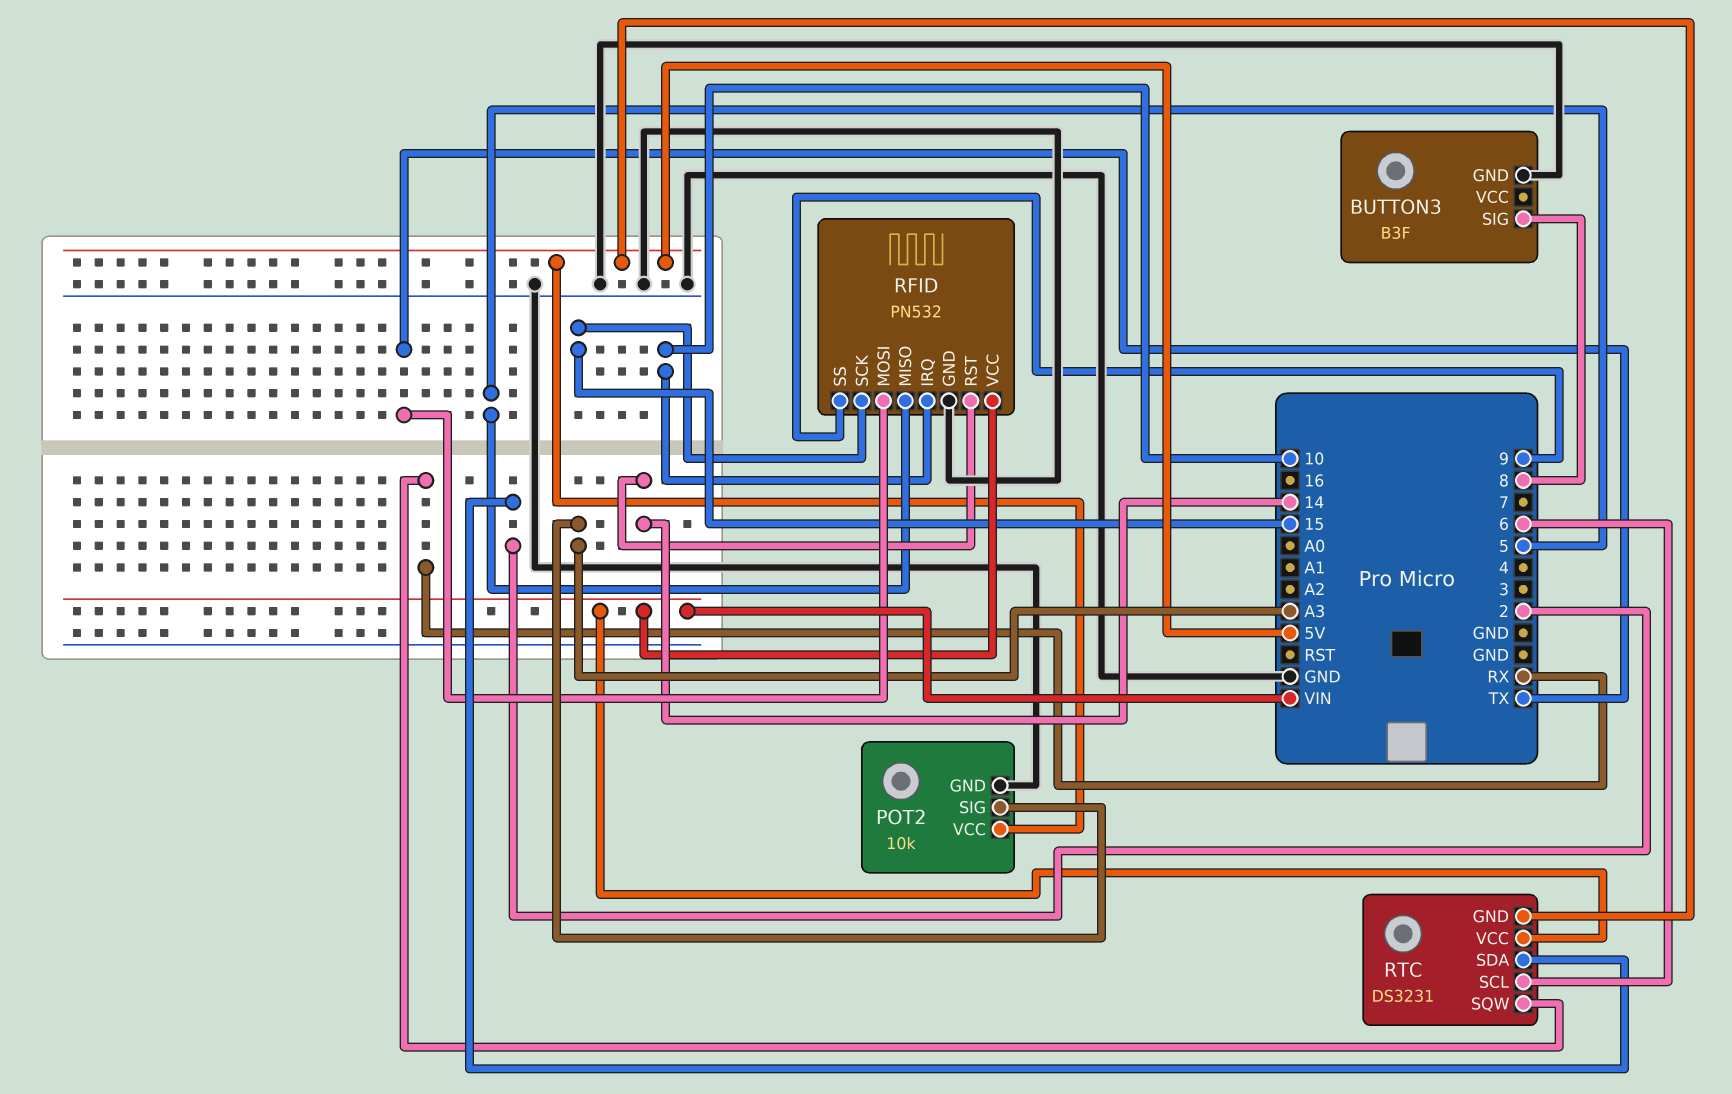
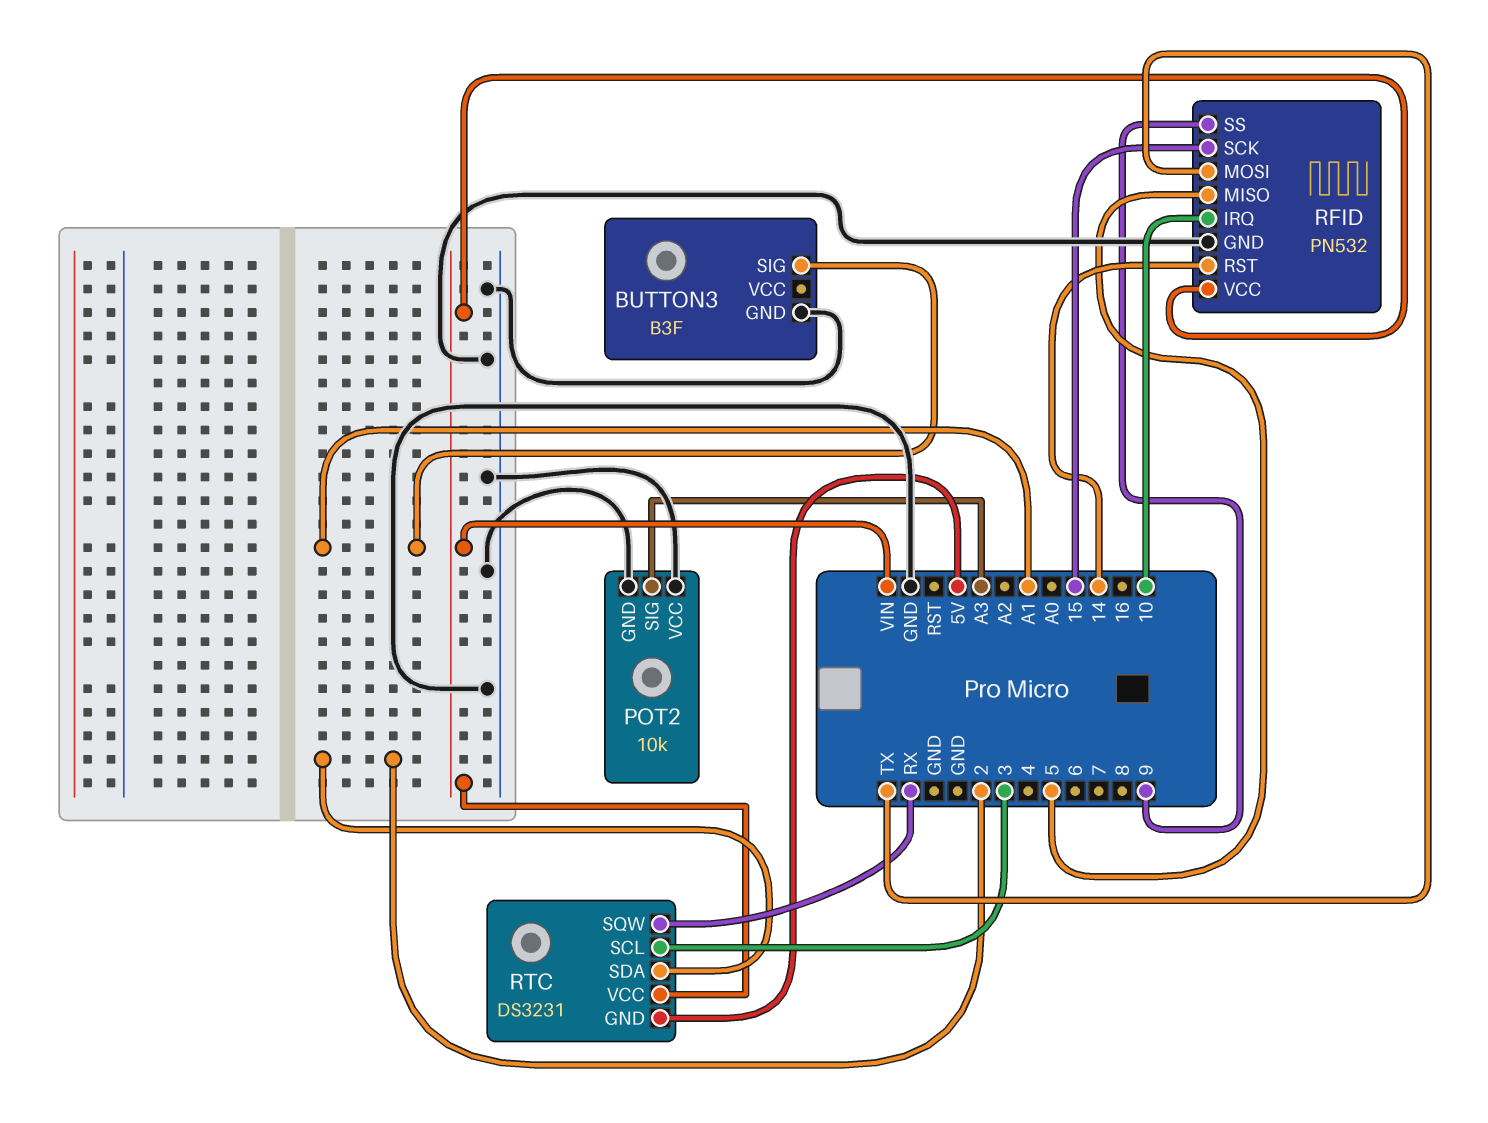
BUTTON3 pin SIG: 8 -> A1
POT2 pin VCC: 5V -> GND
RTC pin SCL: 6 -> 3

